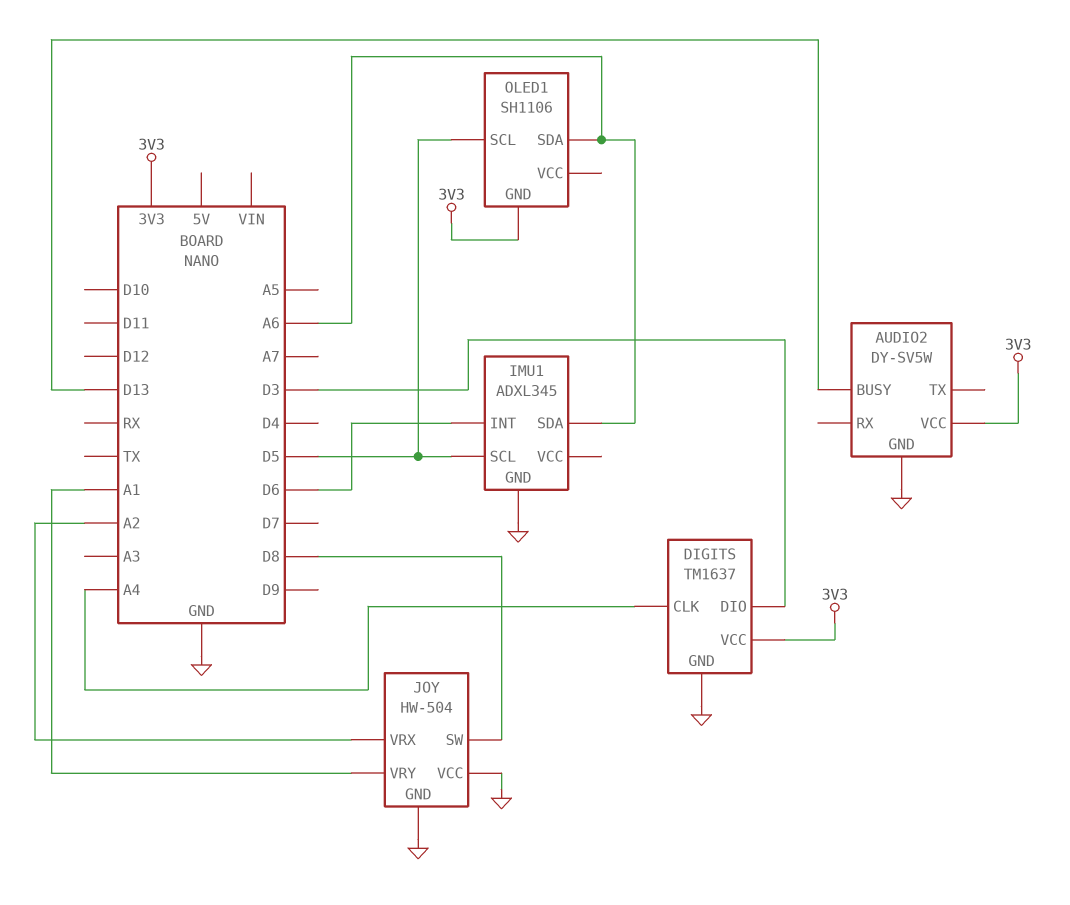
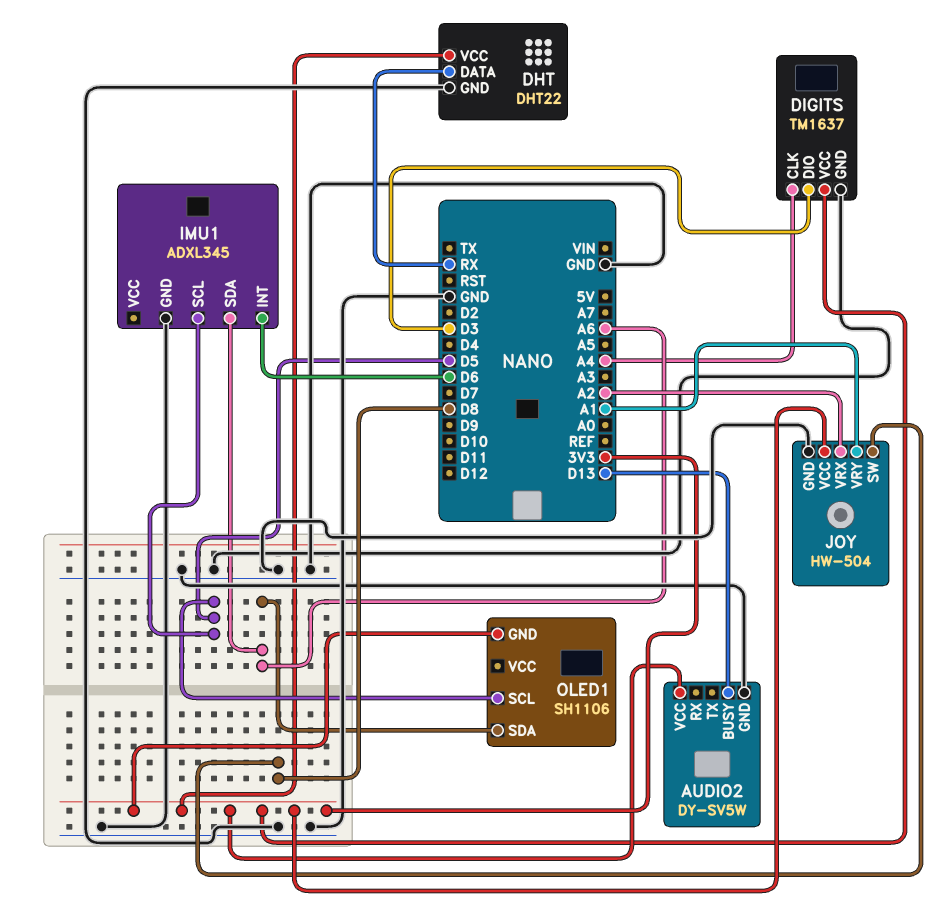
DHT: none -> DHT22
DHT pin DATA: none -> RX
DHT pin GND: none -> GND
DHT pin VCC: none -> 3V3
JOY pin VCC: GND -> 3V3

